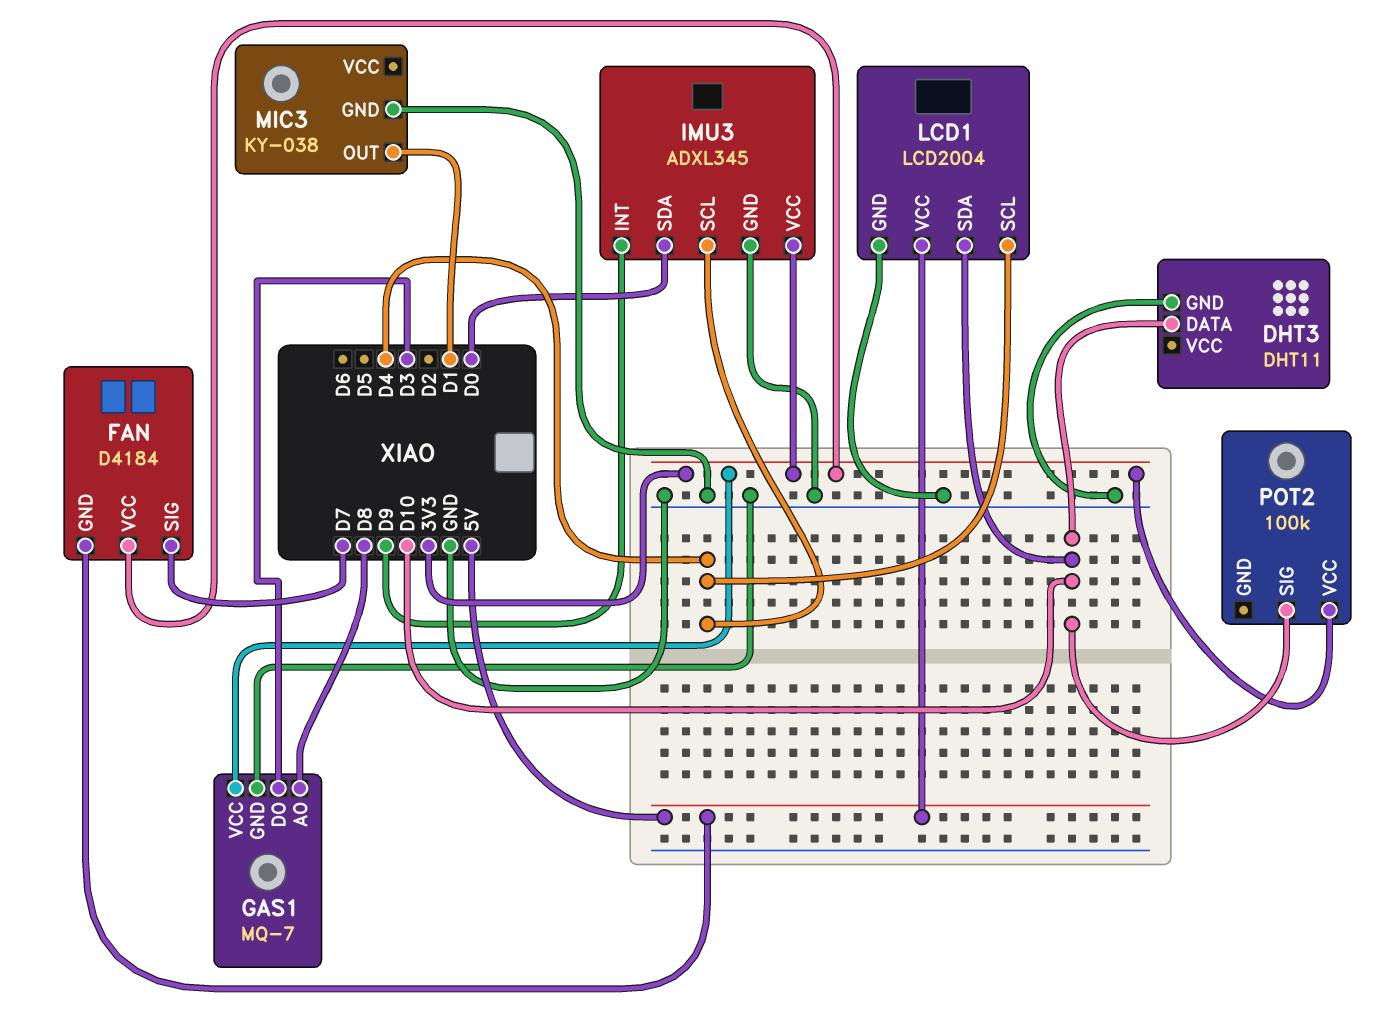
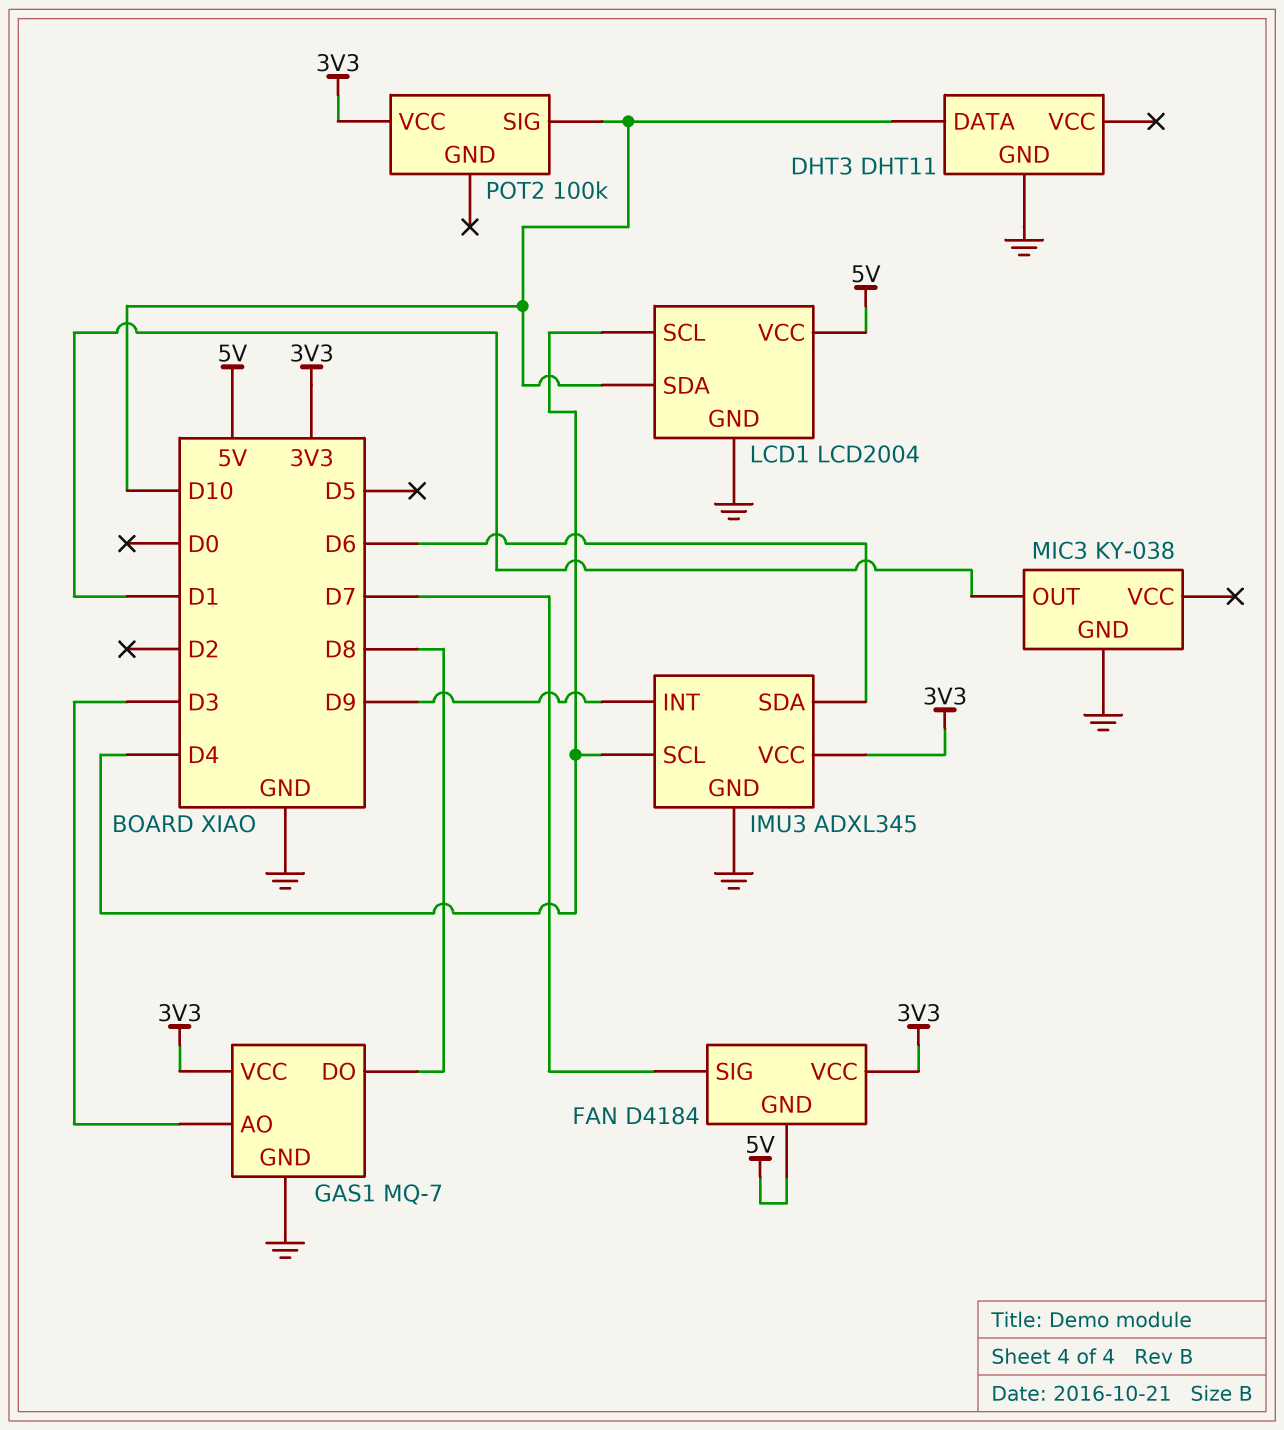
GAS1 pin AO: D8 -> D3
GAS1 pin DO: D3 -> D8
IMU3 pin SDA: D0 -> D6

